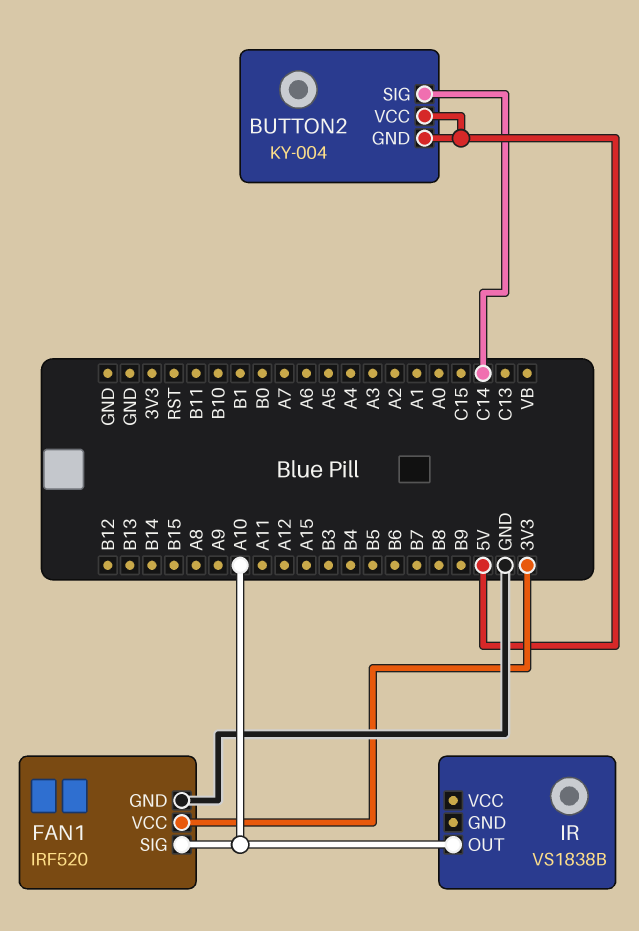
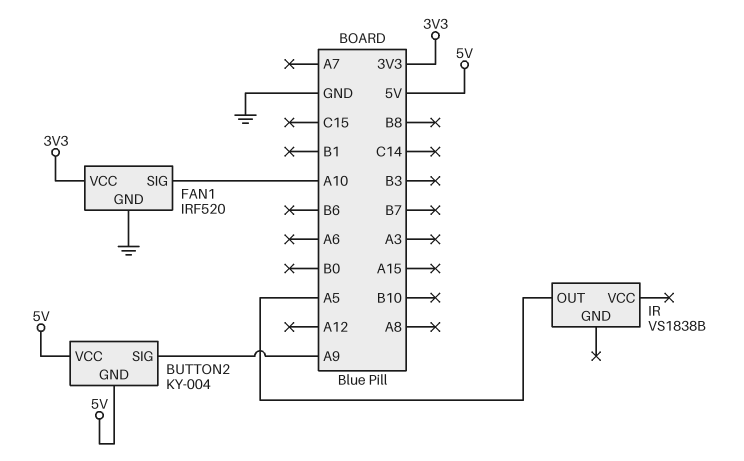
BUTTON2 pin SIG: C14 -> A9
IR pin OUT: A10 -> A5

